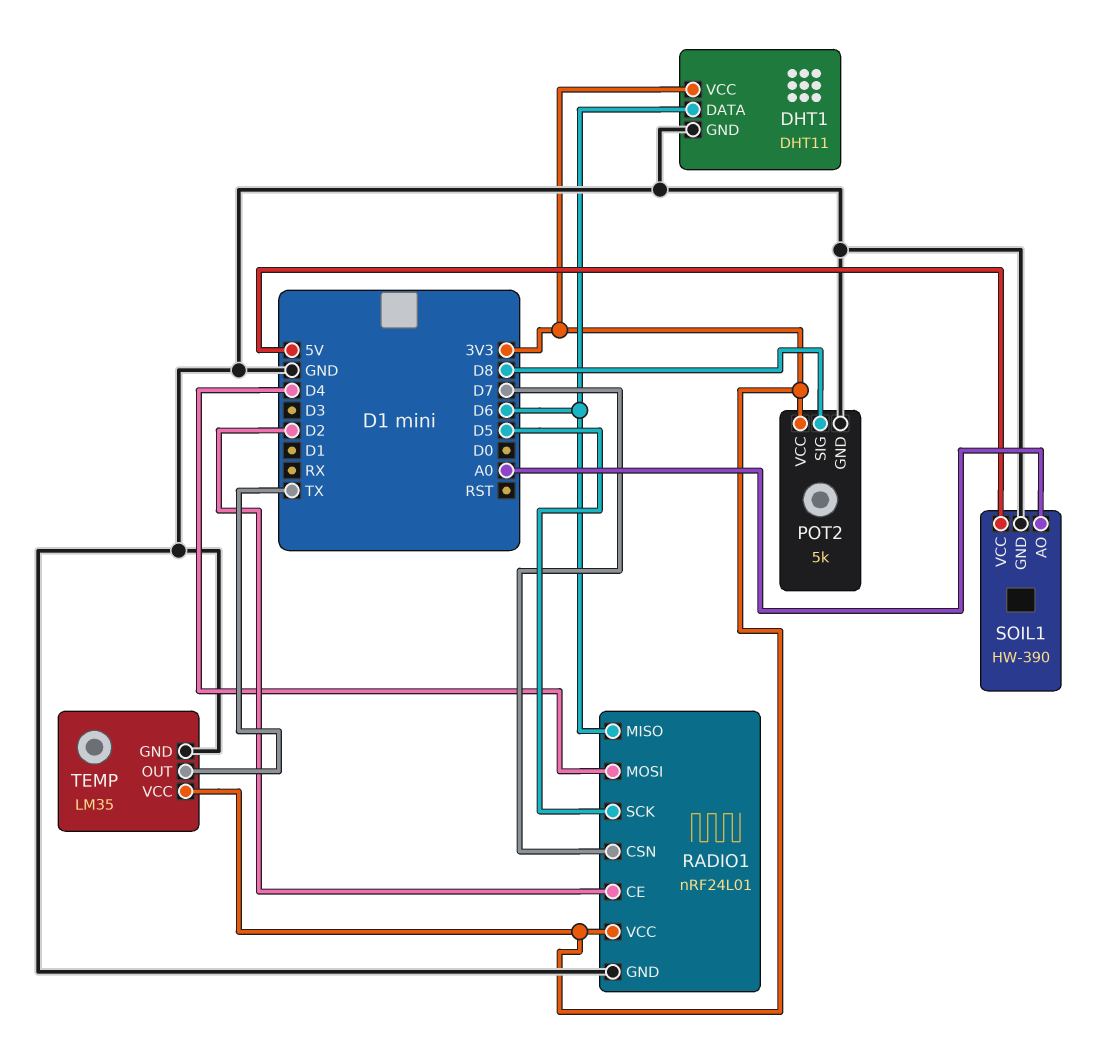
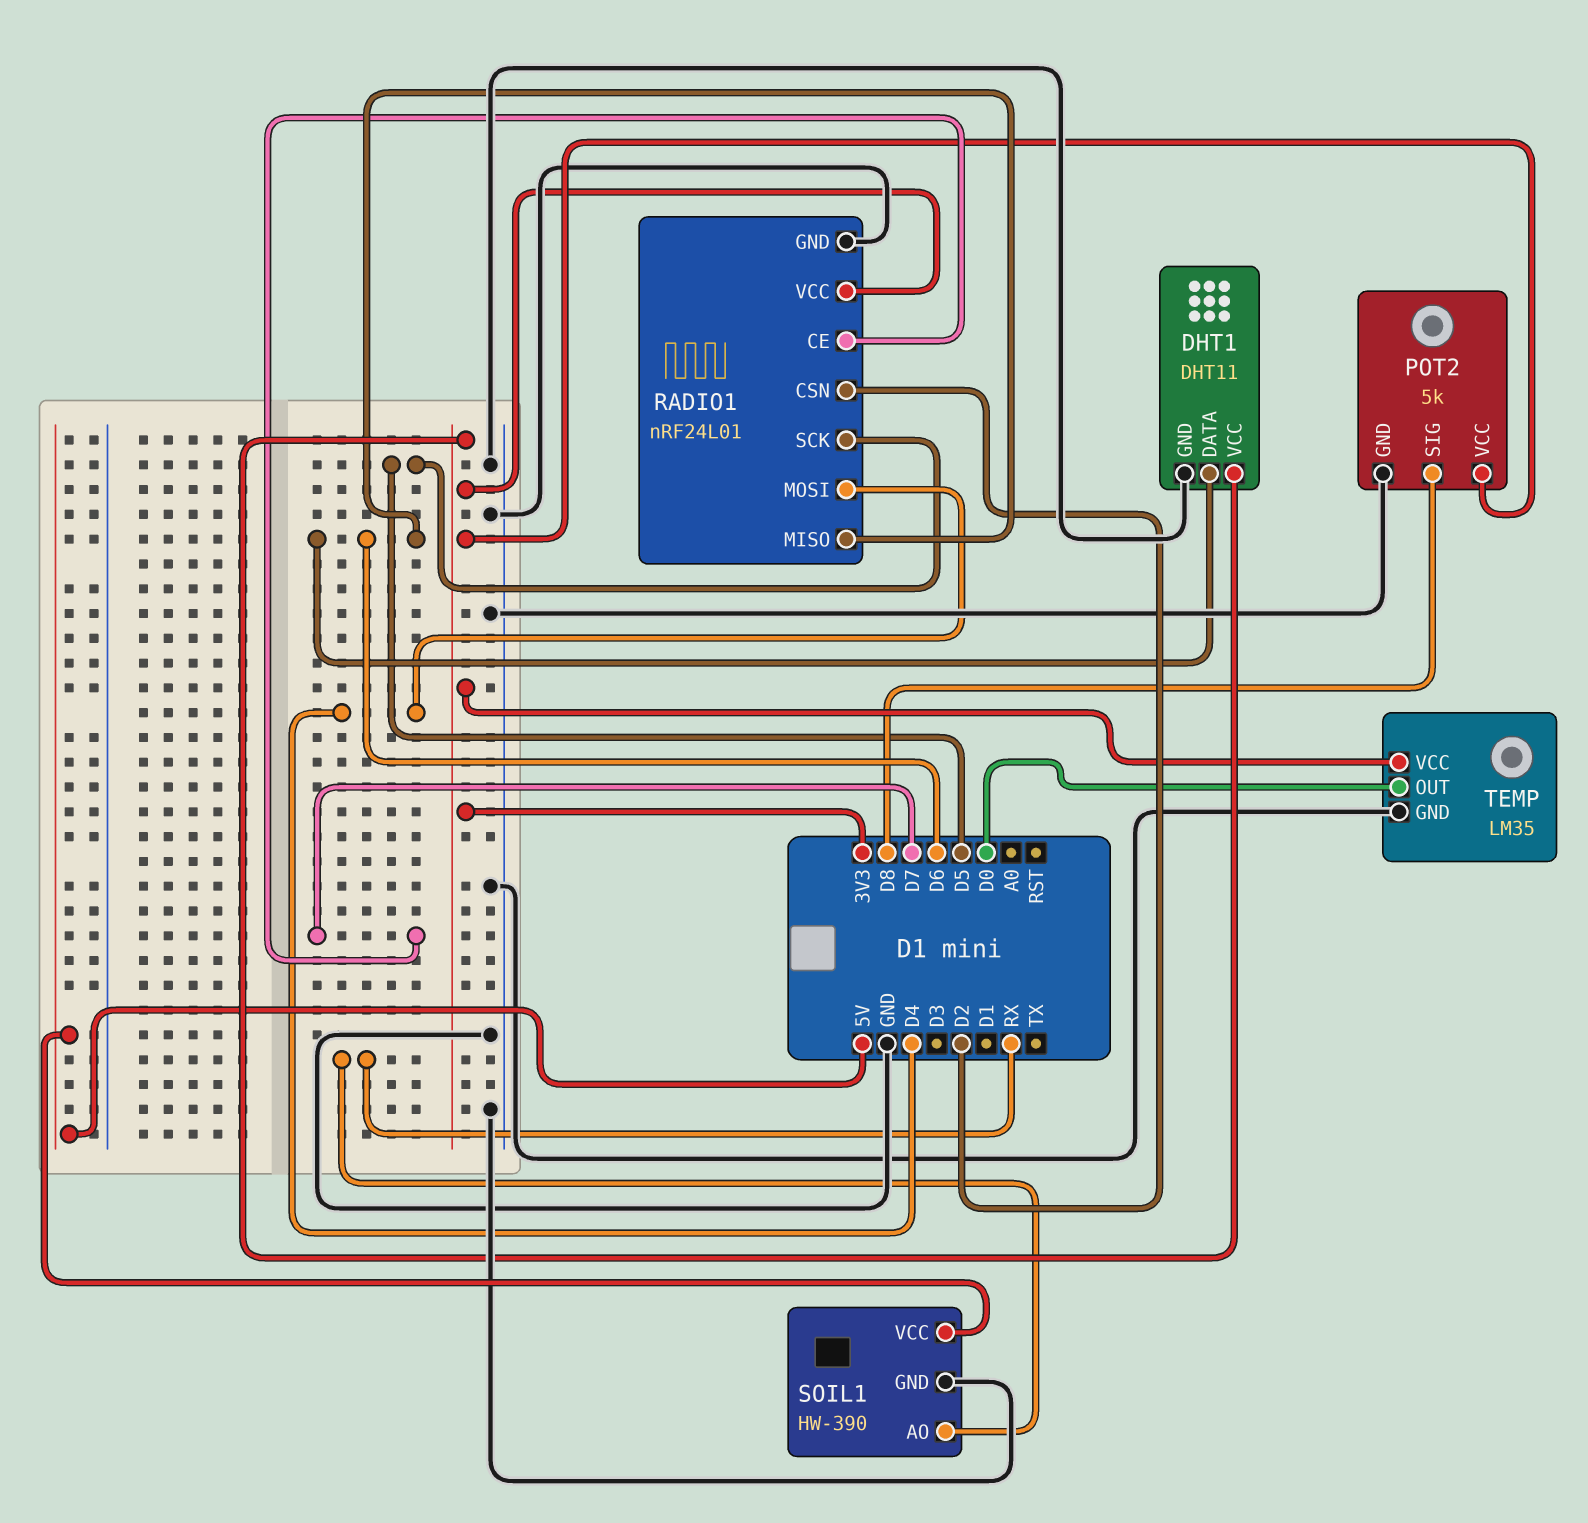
RADIO1 pin CE: D2 -> D7
RADIO1 pin CSN: D7 -> D2
SOIL1 pin AO: A0 -> RX
TEMP pin OUT: TX -> D0

